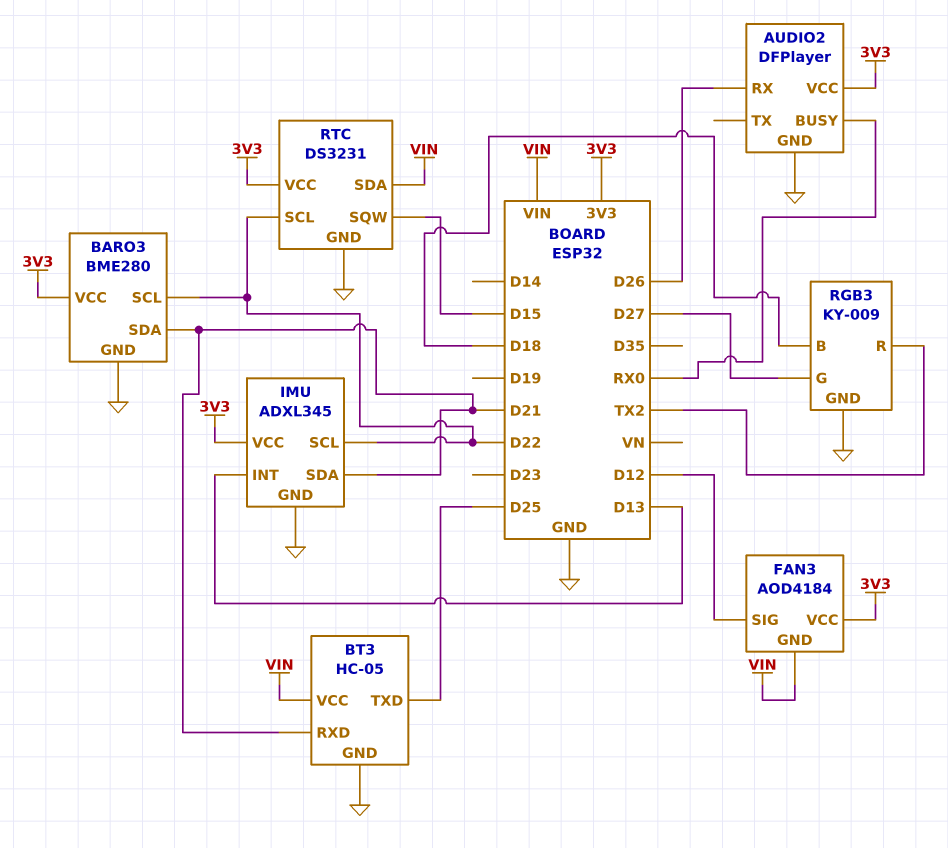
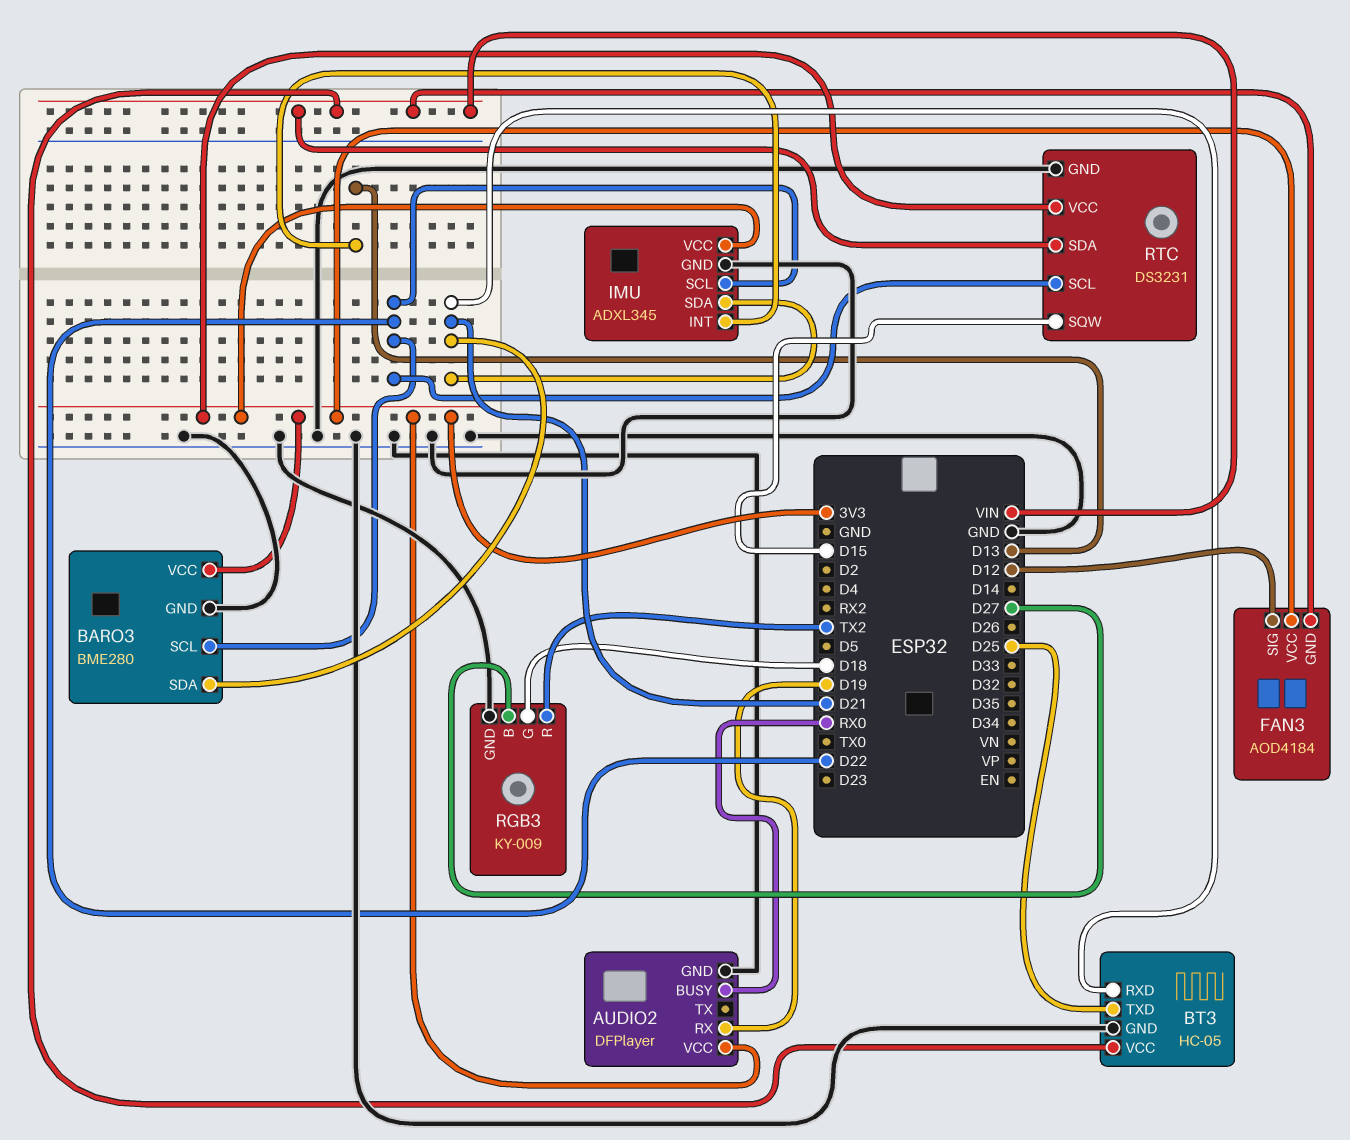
AUDIO2 pin RX: D26 -> D19
RGB3 pin B: D18 -> D27
RGB3 pin G: D27 -> D18

